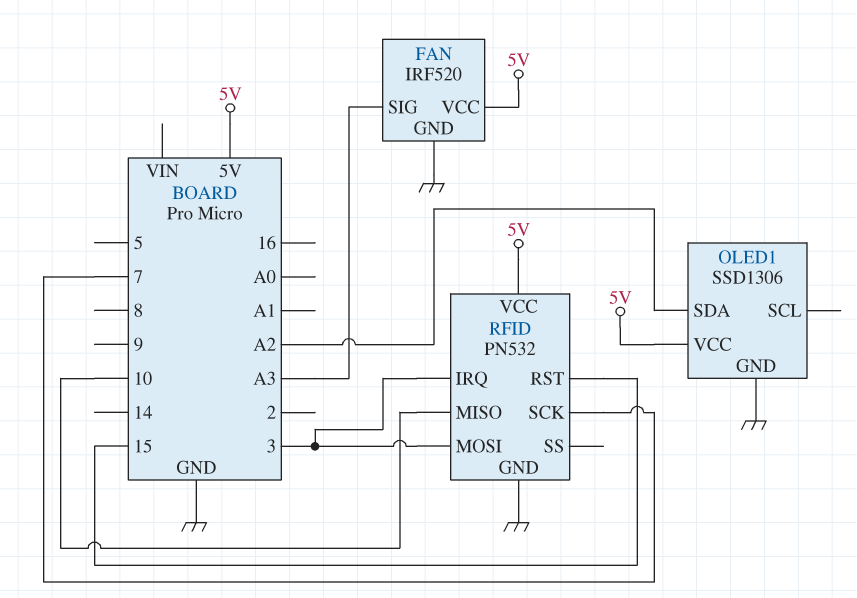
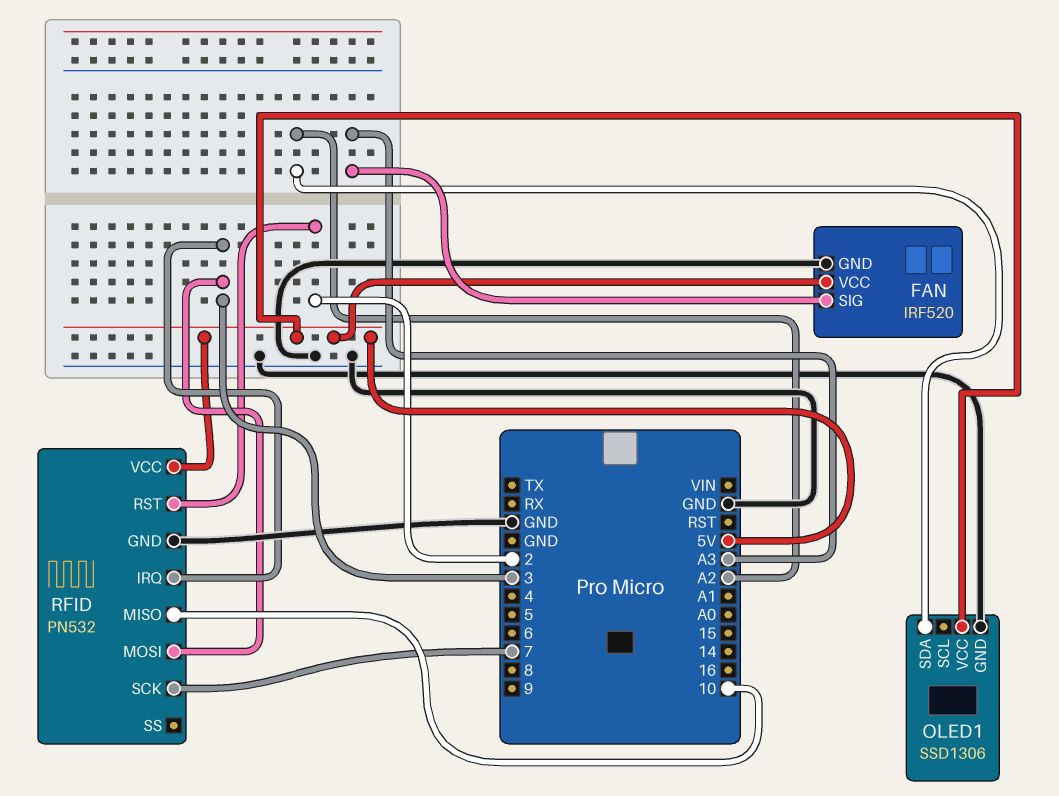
RFID pin RST: 15 -> 2

